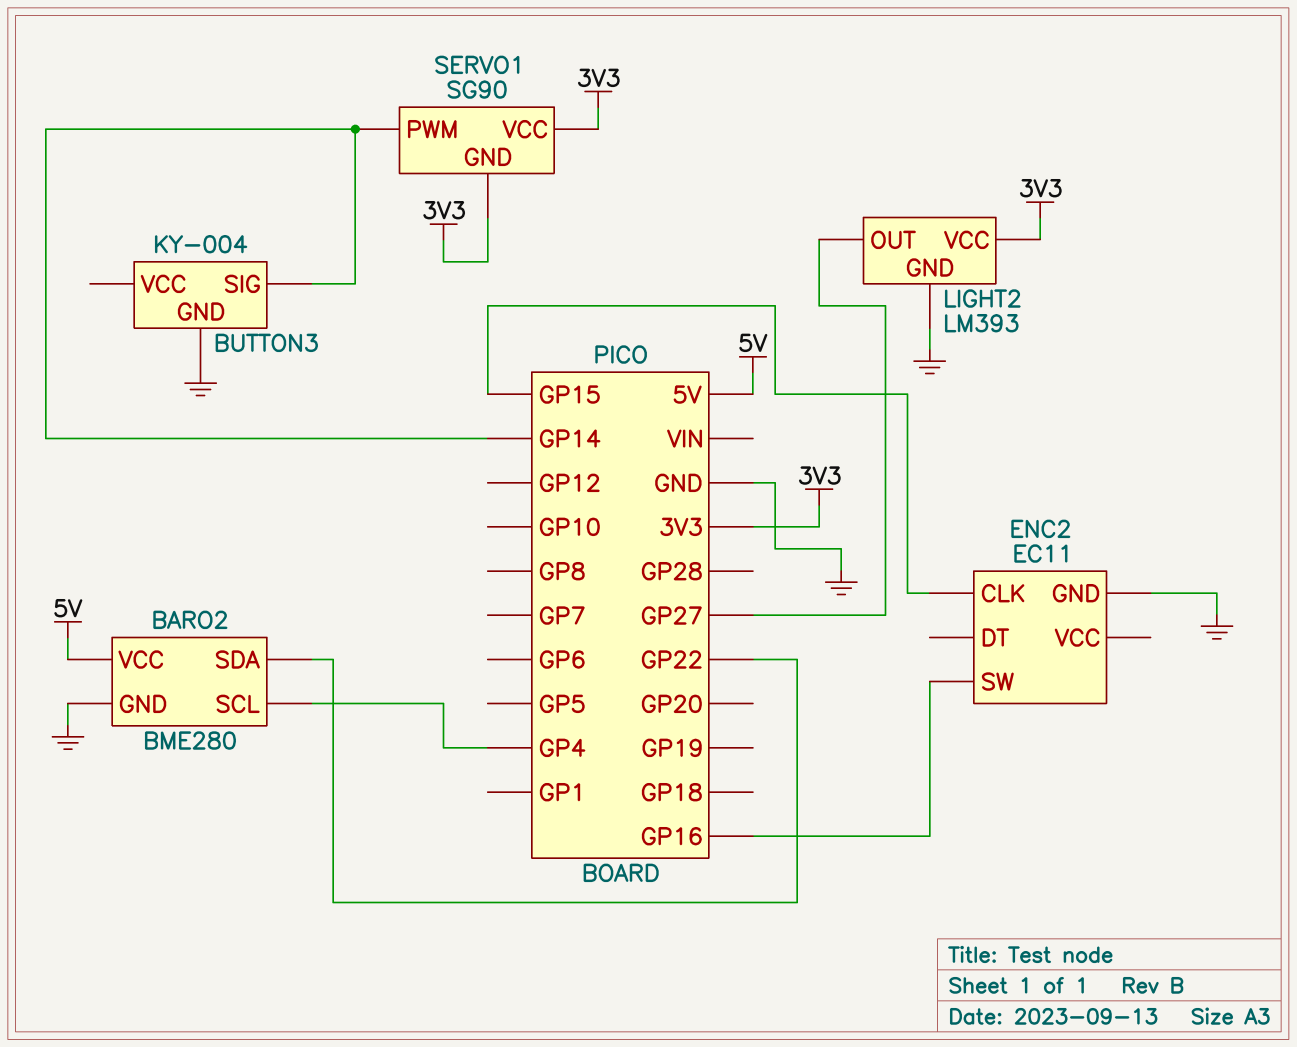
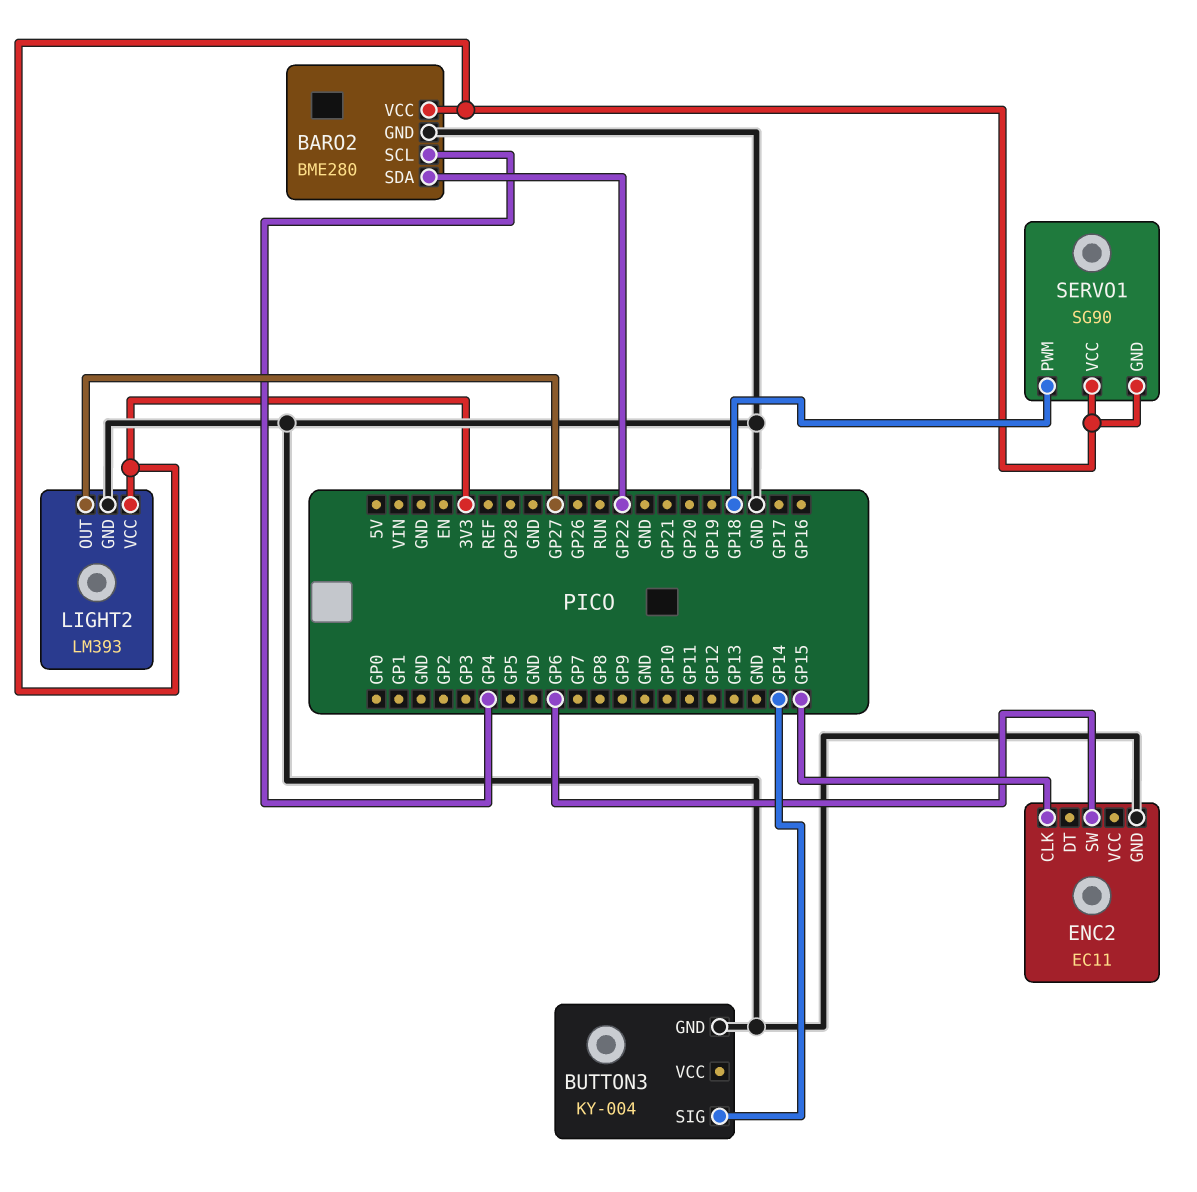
BARO2 pin VCC: 5V -> 3V3
ENC2 pin SW: GP16 -> GP6
SERVO1 pin PWM: GP14 -> GP18

